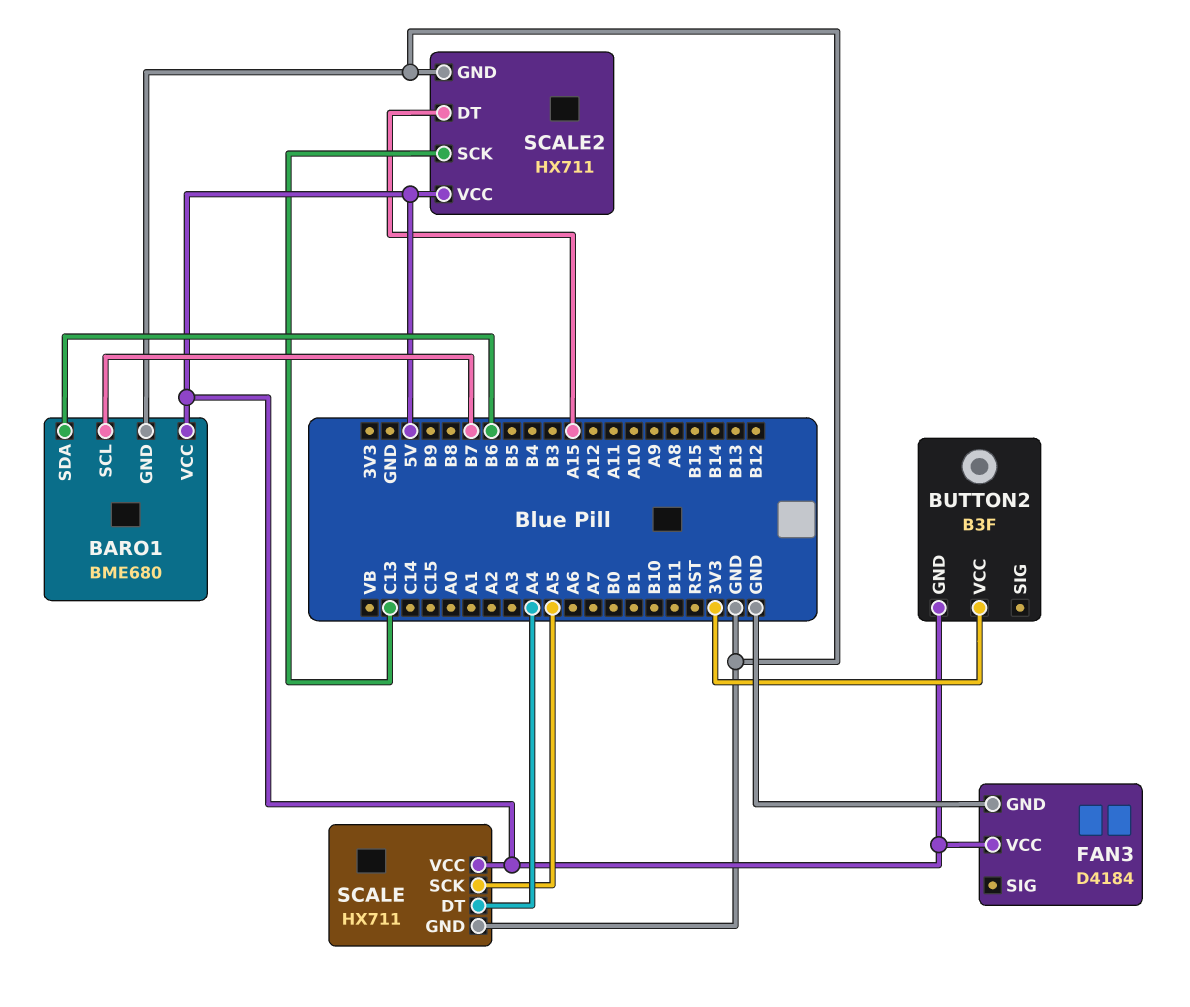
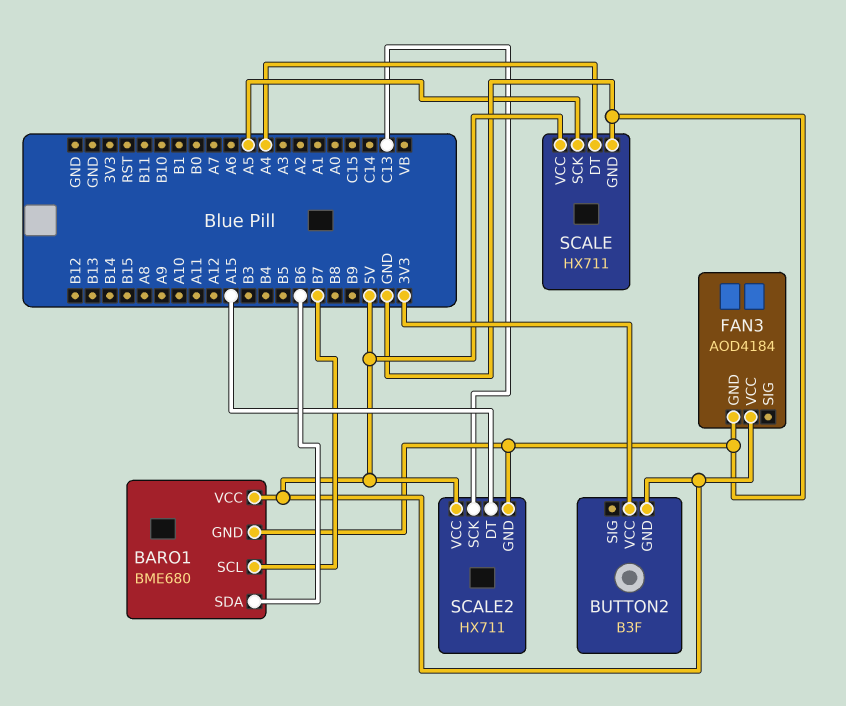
FAN3: D4184 -> AOD4184

